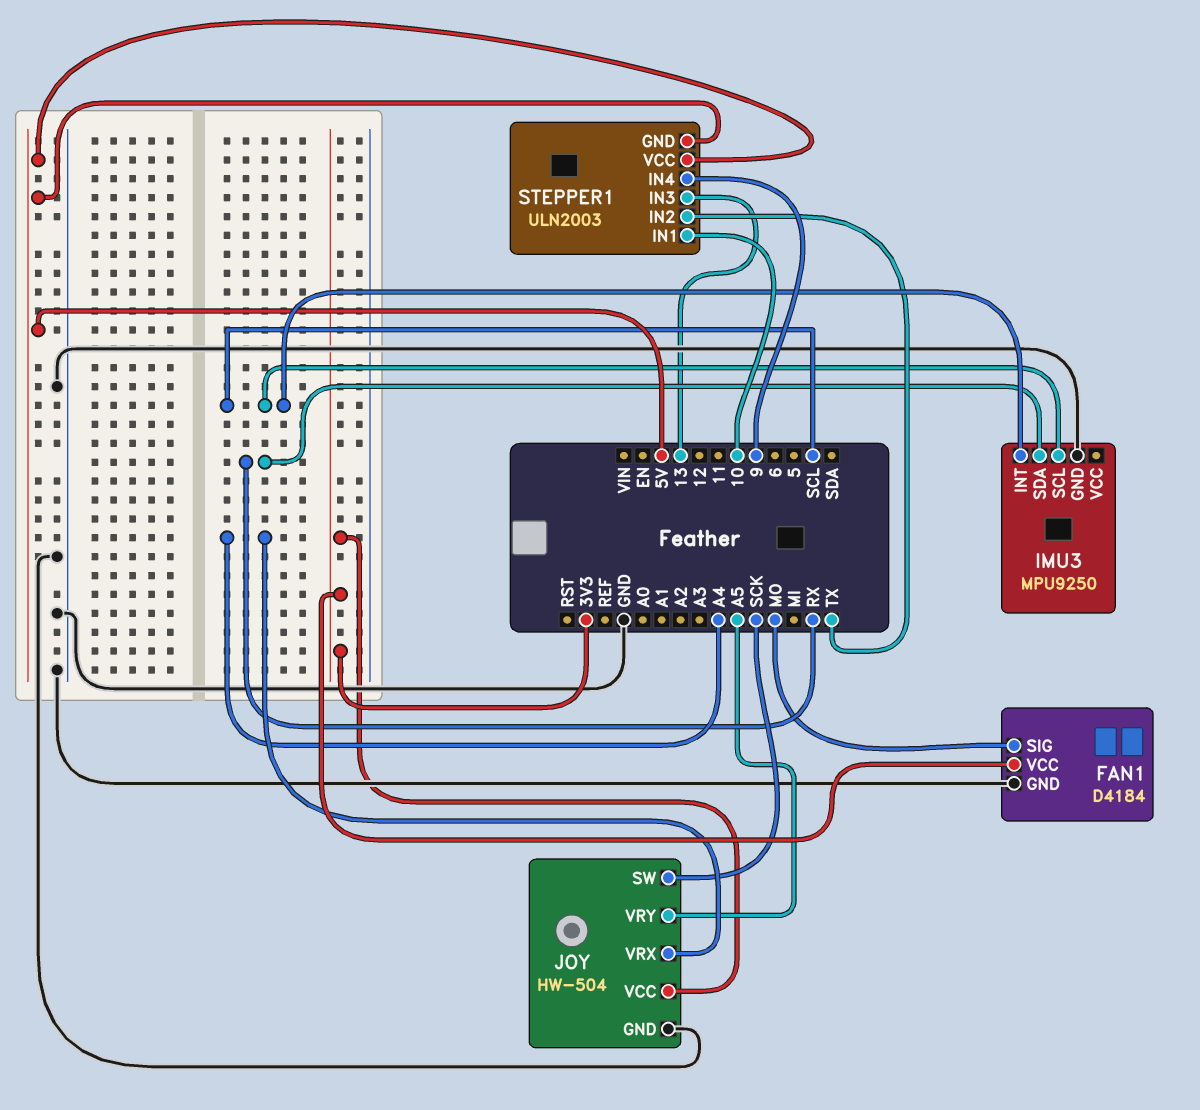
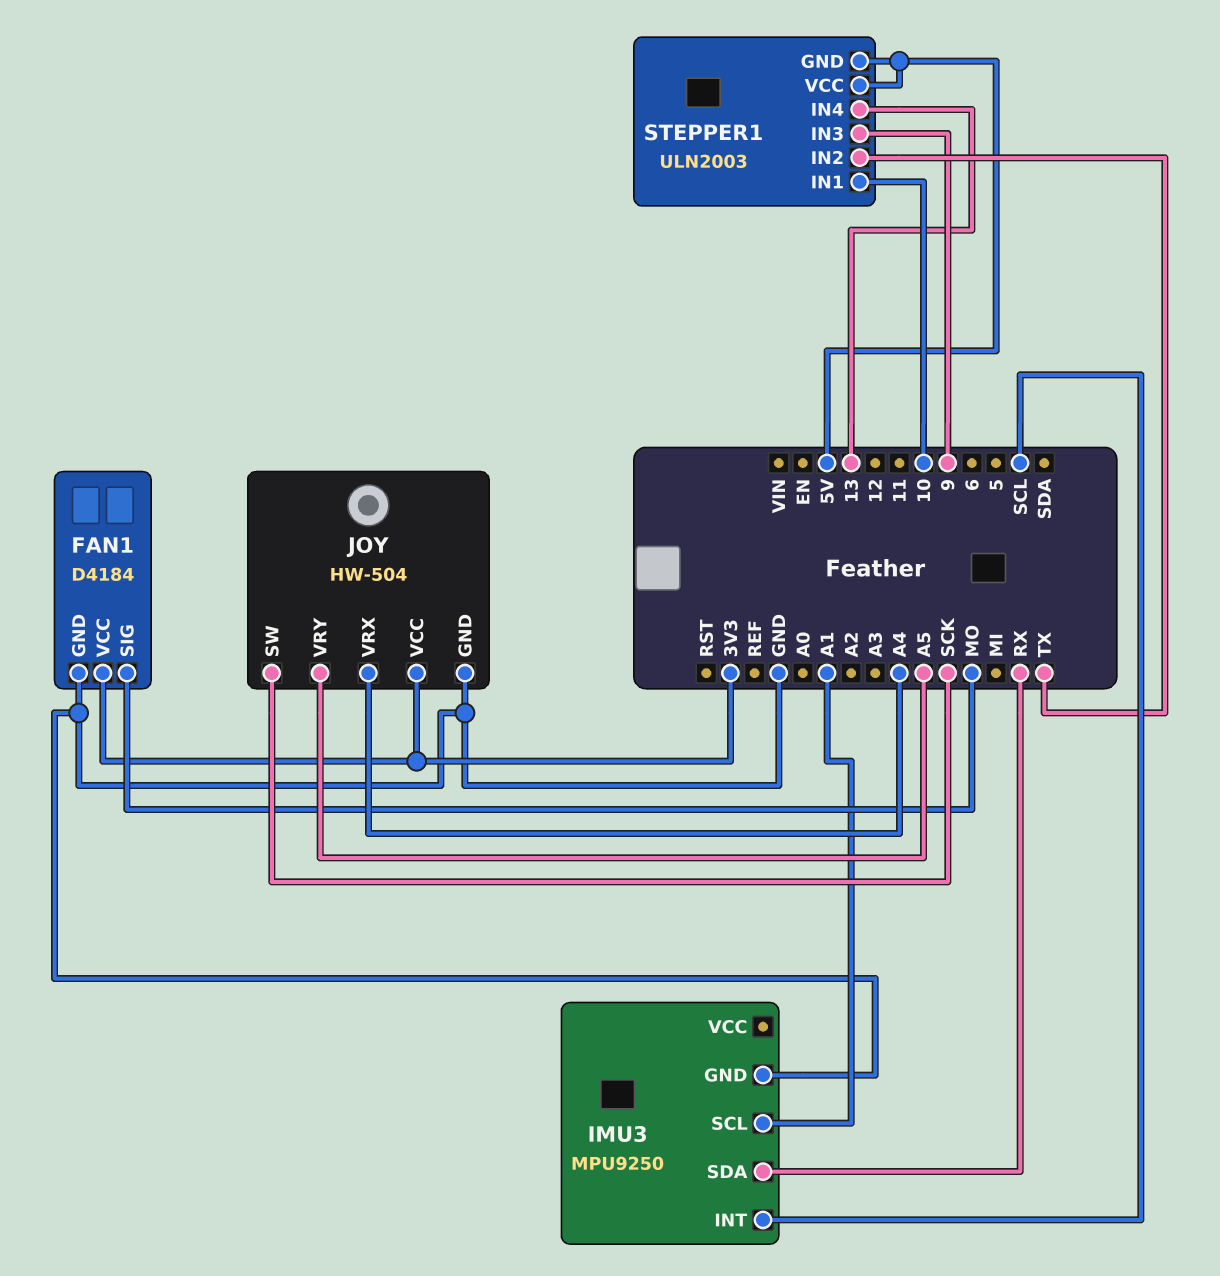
IMU3 pin SCL: SCL -> A1
STEPPER1 pin IN3: 13 -> 9
STEPPER1 pin IN4: 9 -> 13

